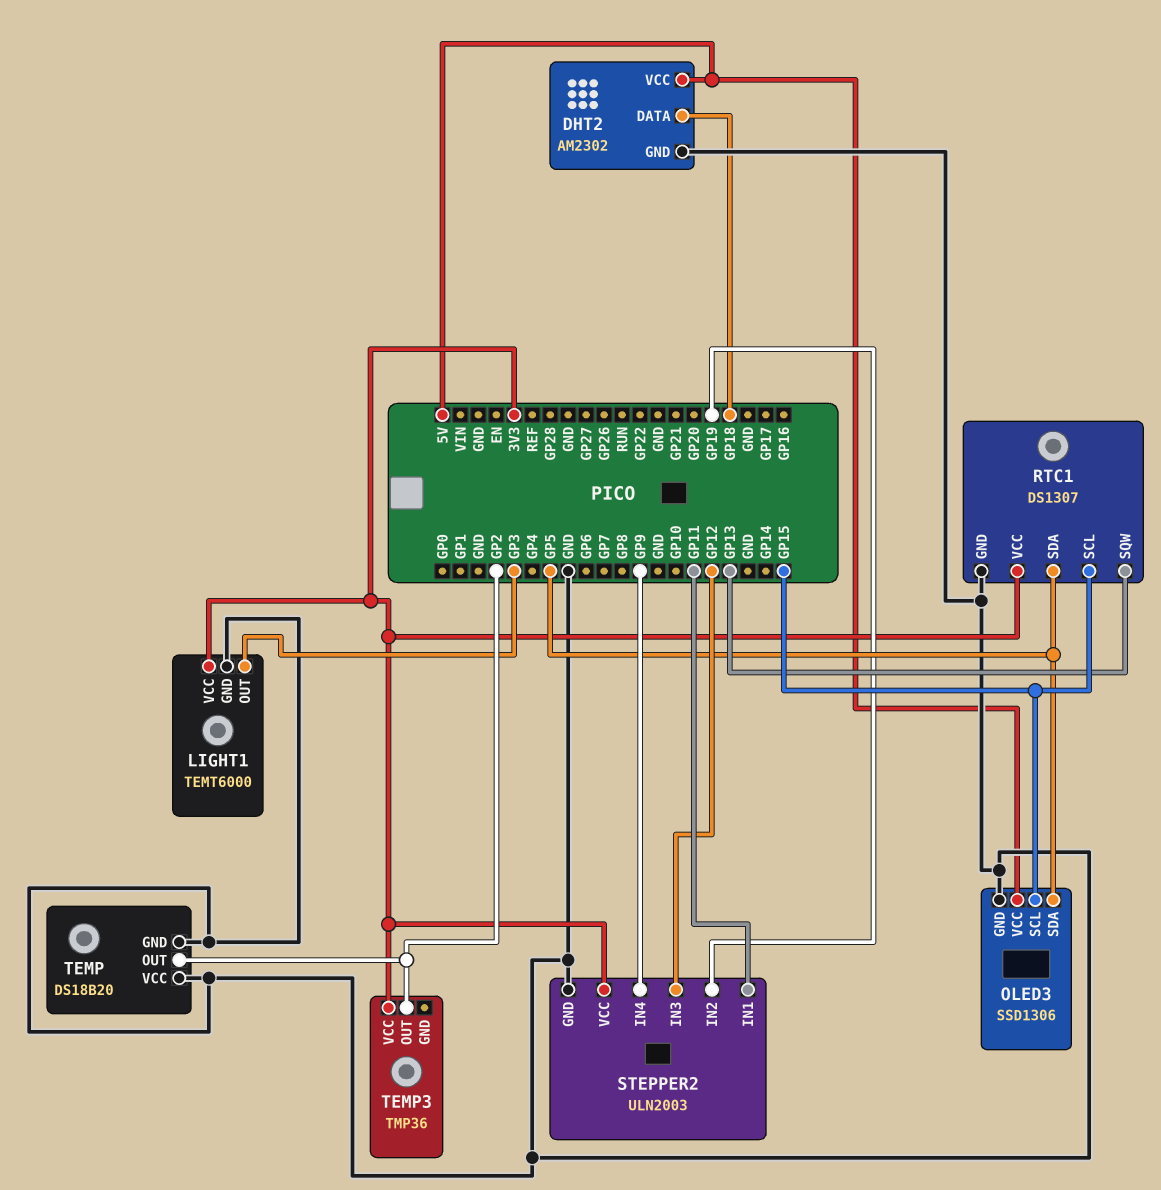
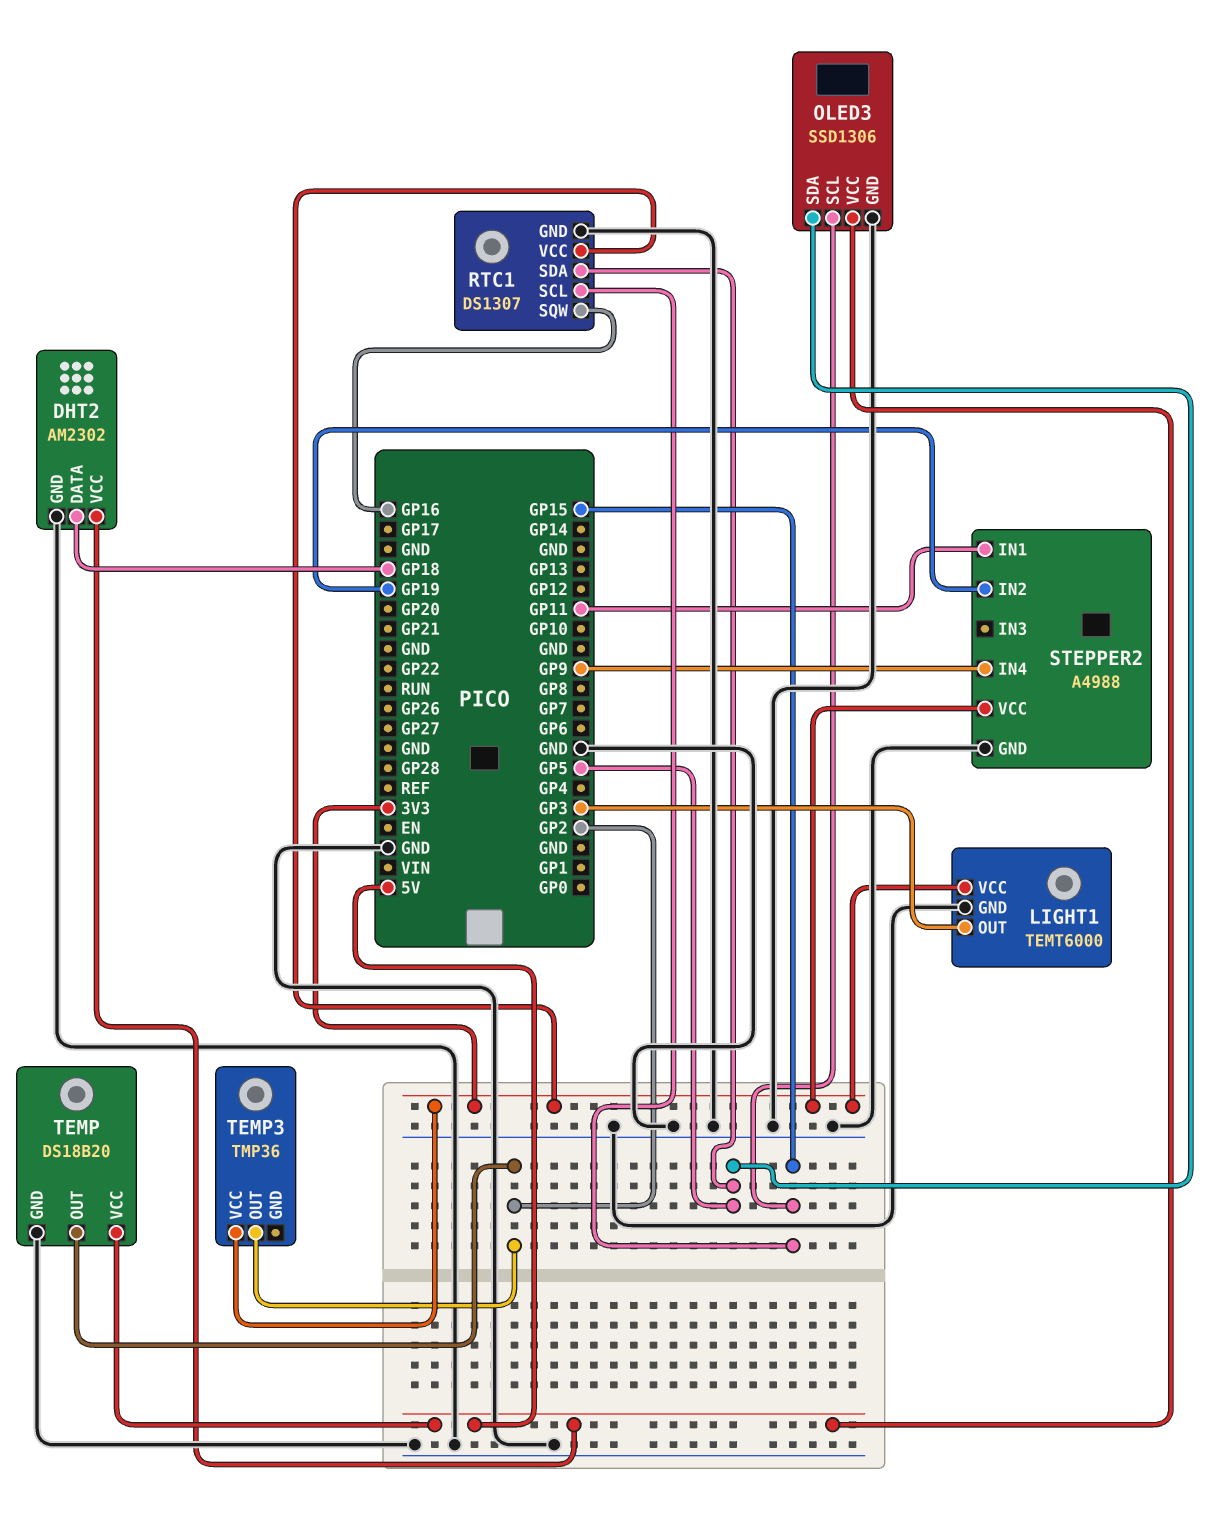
RTC1 pin SQW: GP13 -> GP16
STEPPER2: ULN2003 -> A4988
STEPPER2 pin IN3: GP12 -> none
TEMP pin VCC: GND -> 5V

